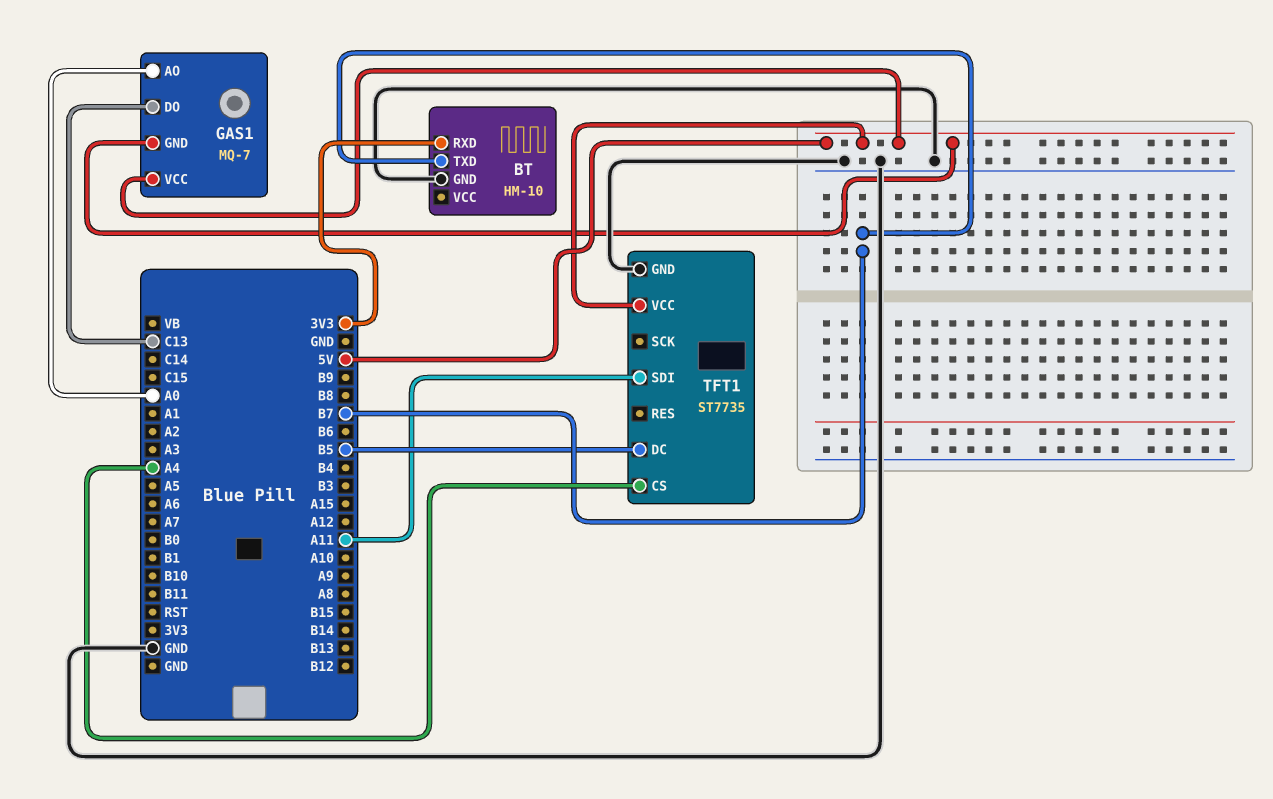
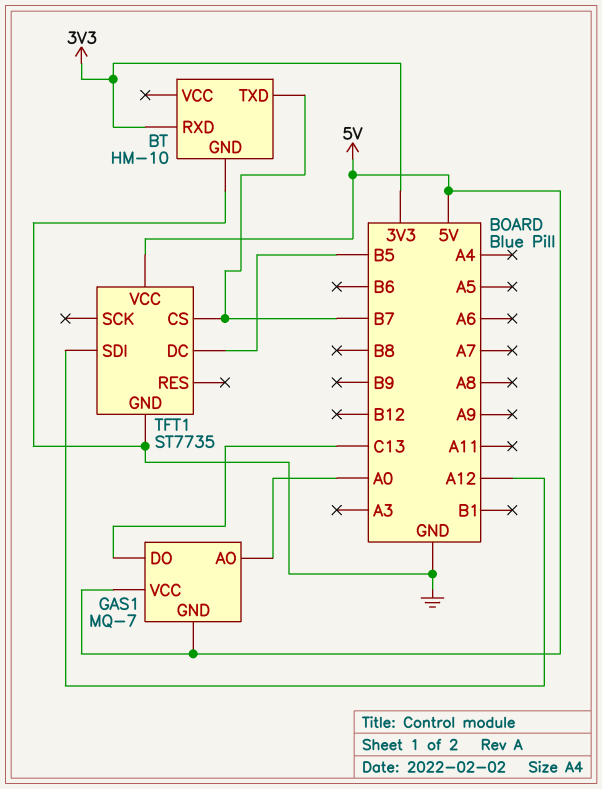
TFT1 pin CS: A4 -> B7
TFT1 pin SDI: A11 -> A12

